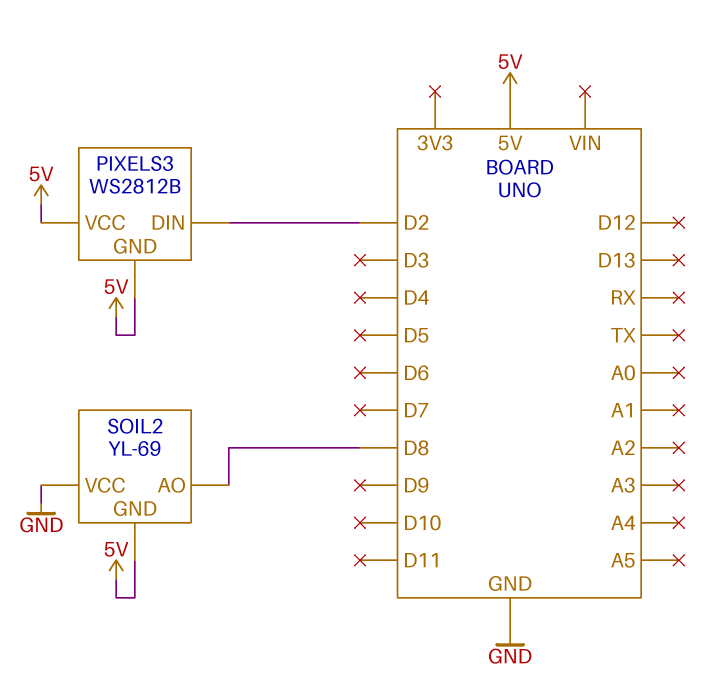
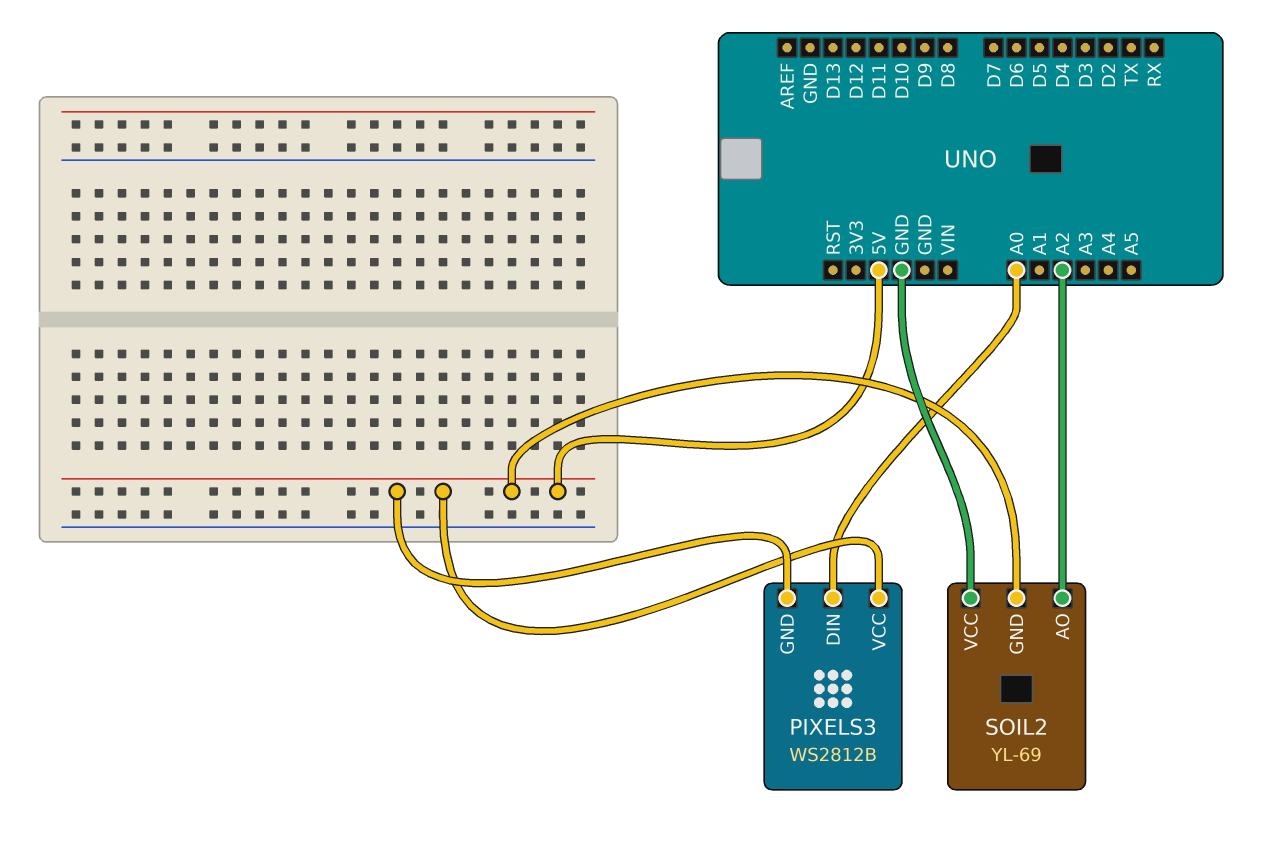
PIXELS3 pin DIN: D2 -> A0
SOIL2 pin AO: D8 -> A2

